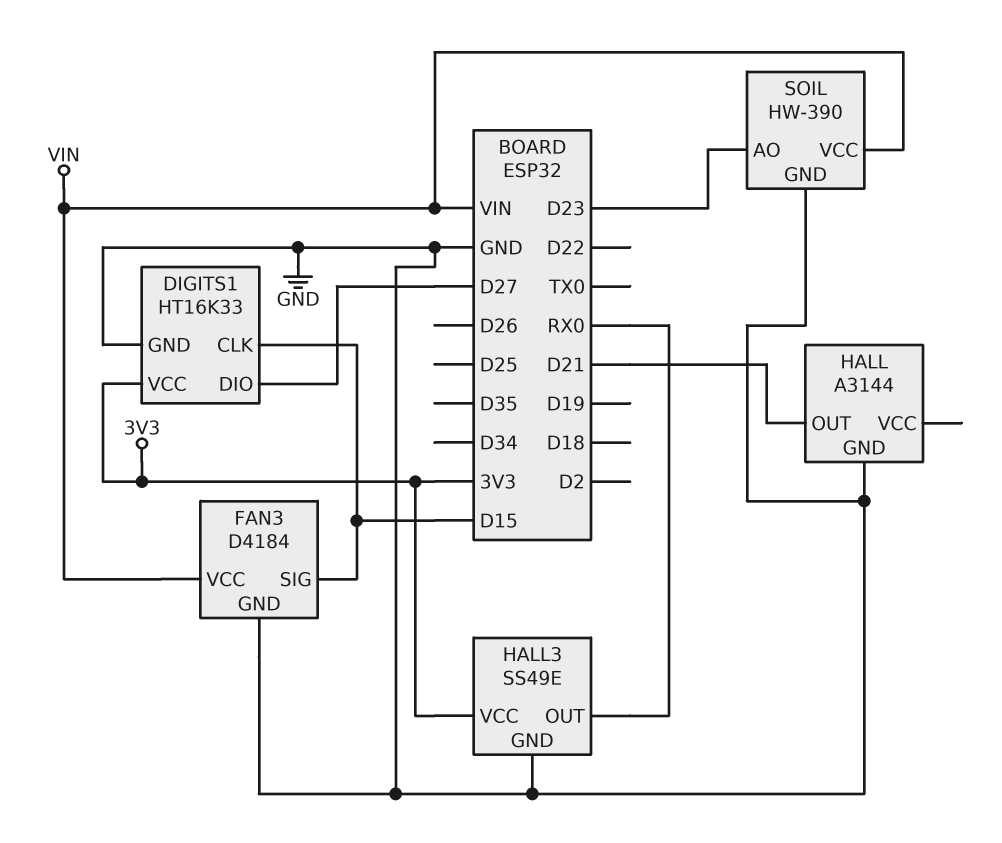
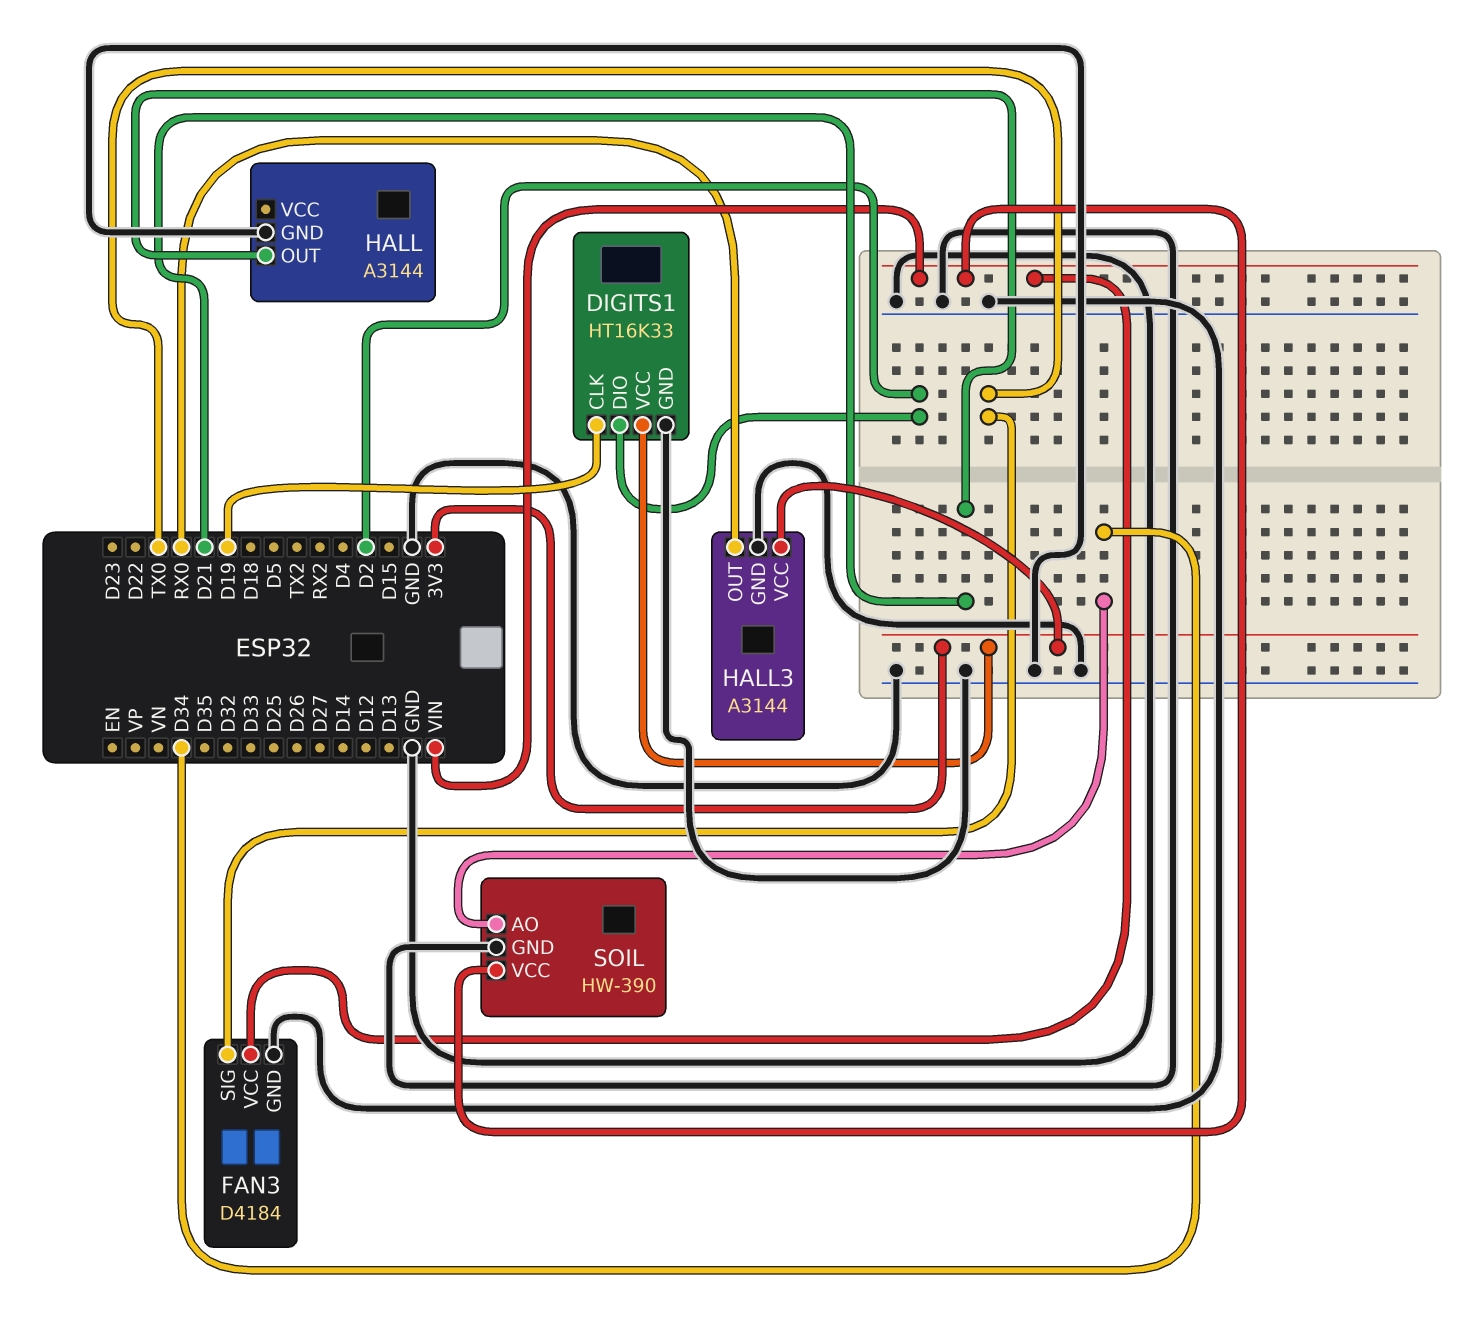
DIGITS1 pin CLK: D15 -> D19
DIGITS1 pin DIO: D27 -> D2
FAN3 pin SIG: D15 -> TX0
HALL3: SS49E -> A3144
SOIL pin AO: D23 -> D34

